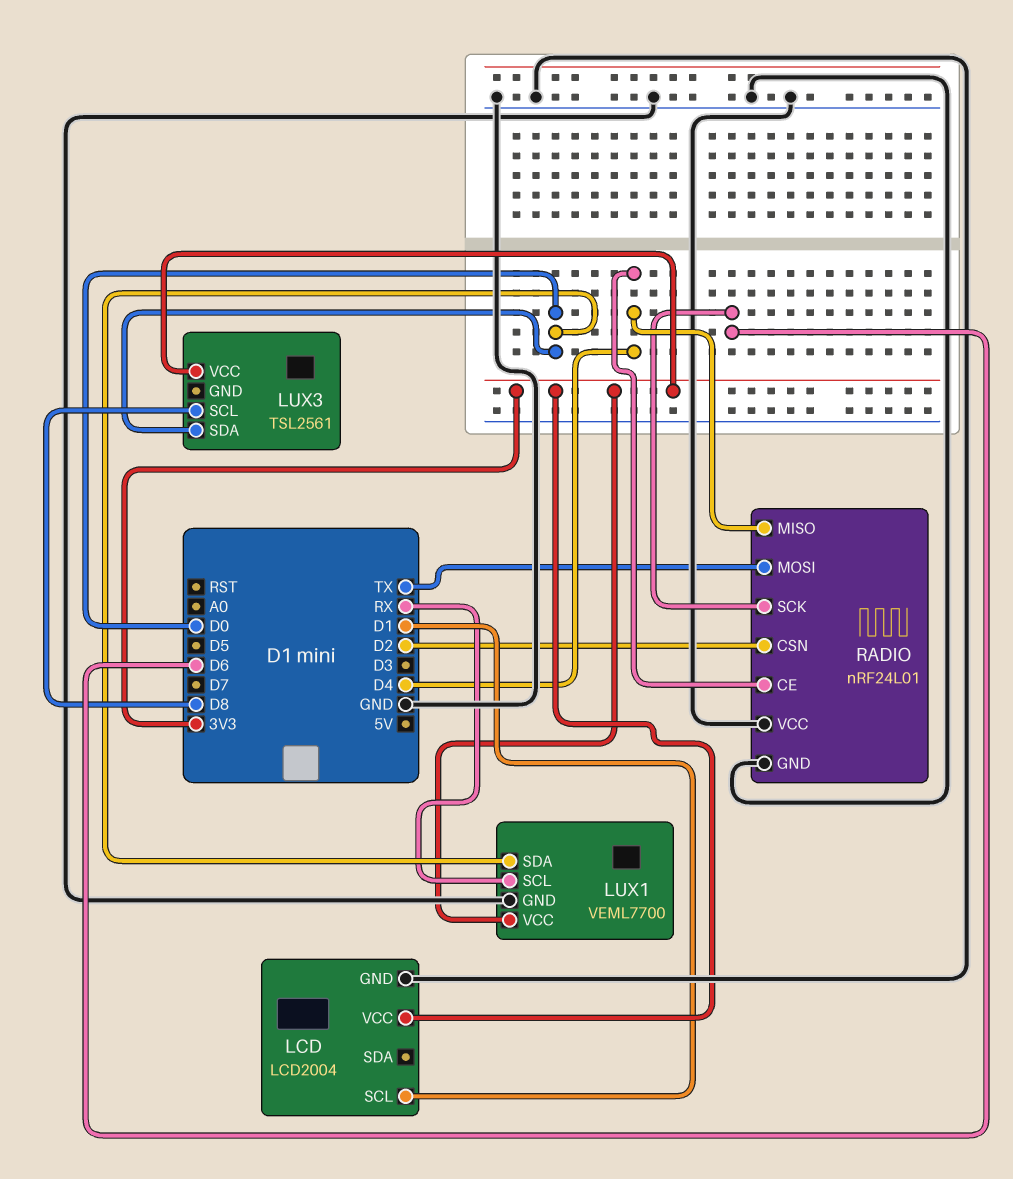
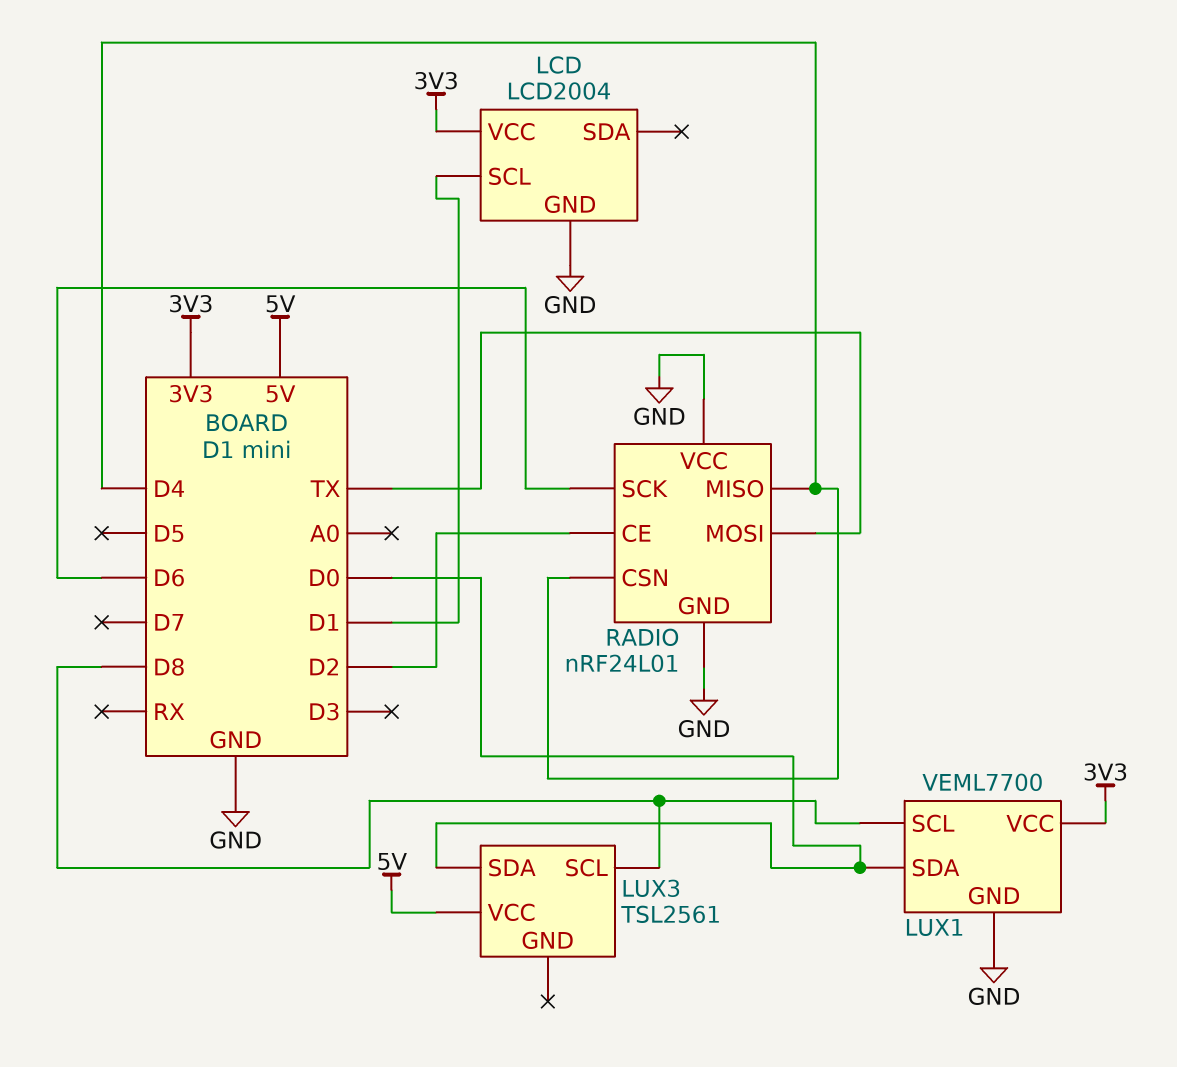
LUX1 pin SCL: RX -> D8
LUX3 pin VCC: 3V3 -> 5V
RADIO pin CE: D4 -> D2
RADIO pin CSN: D2 -> D4

